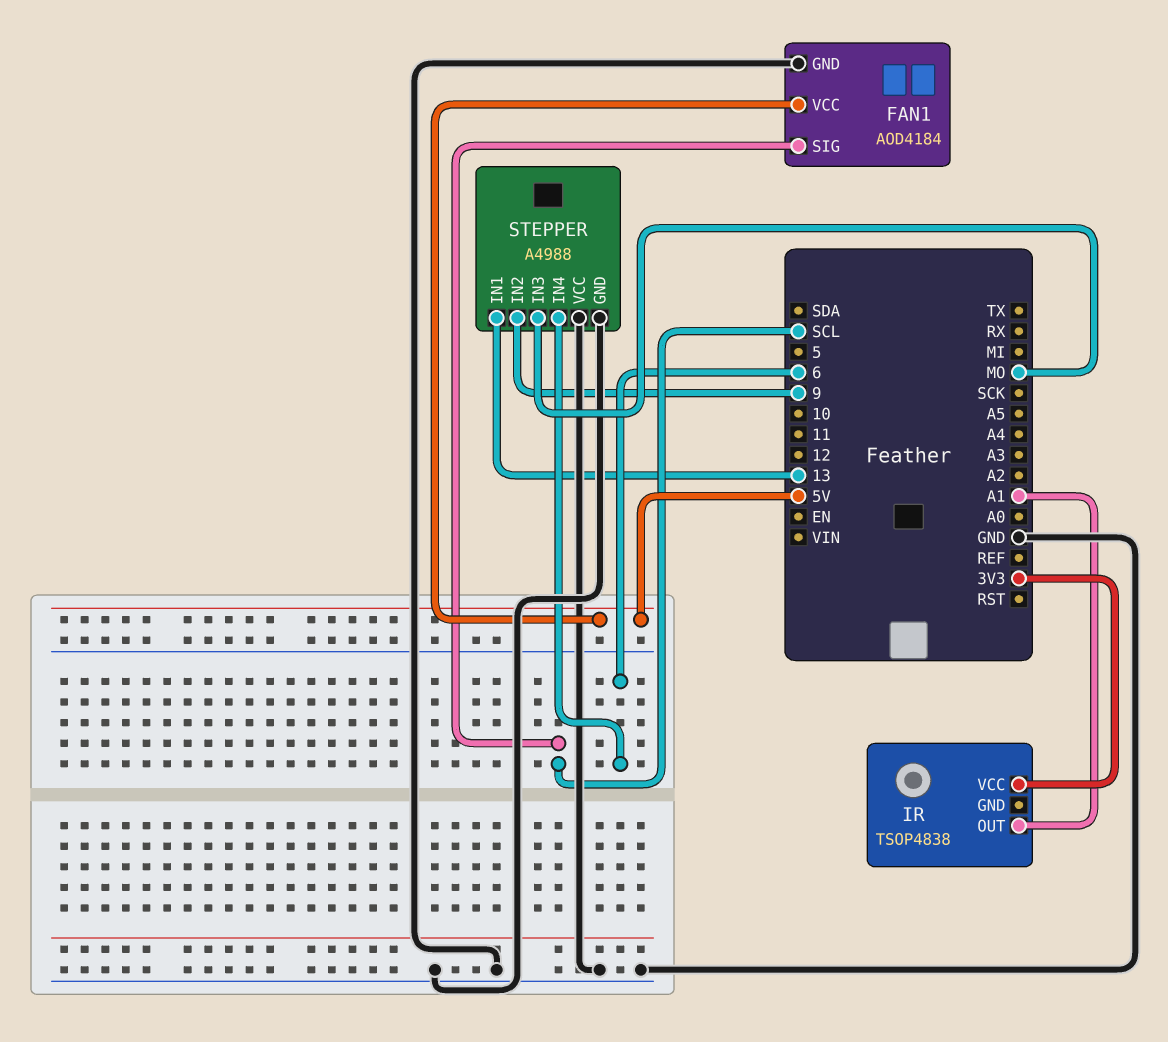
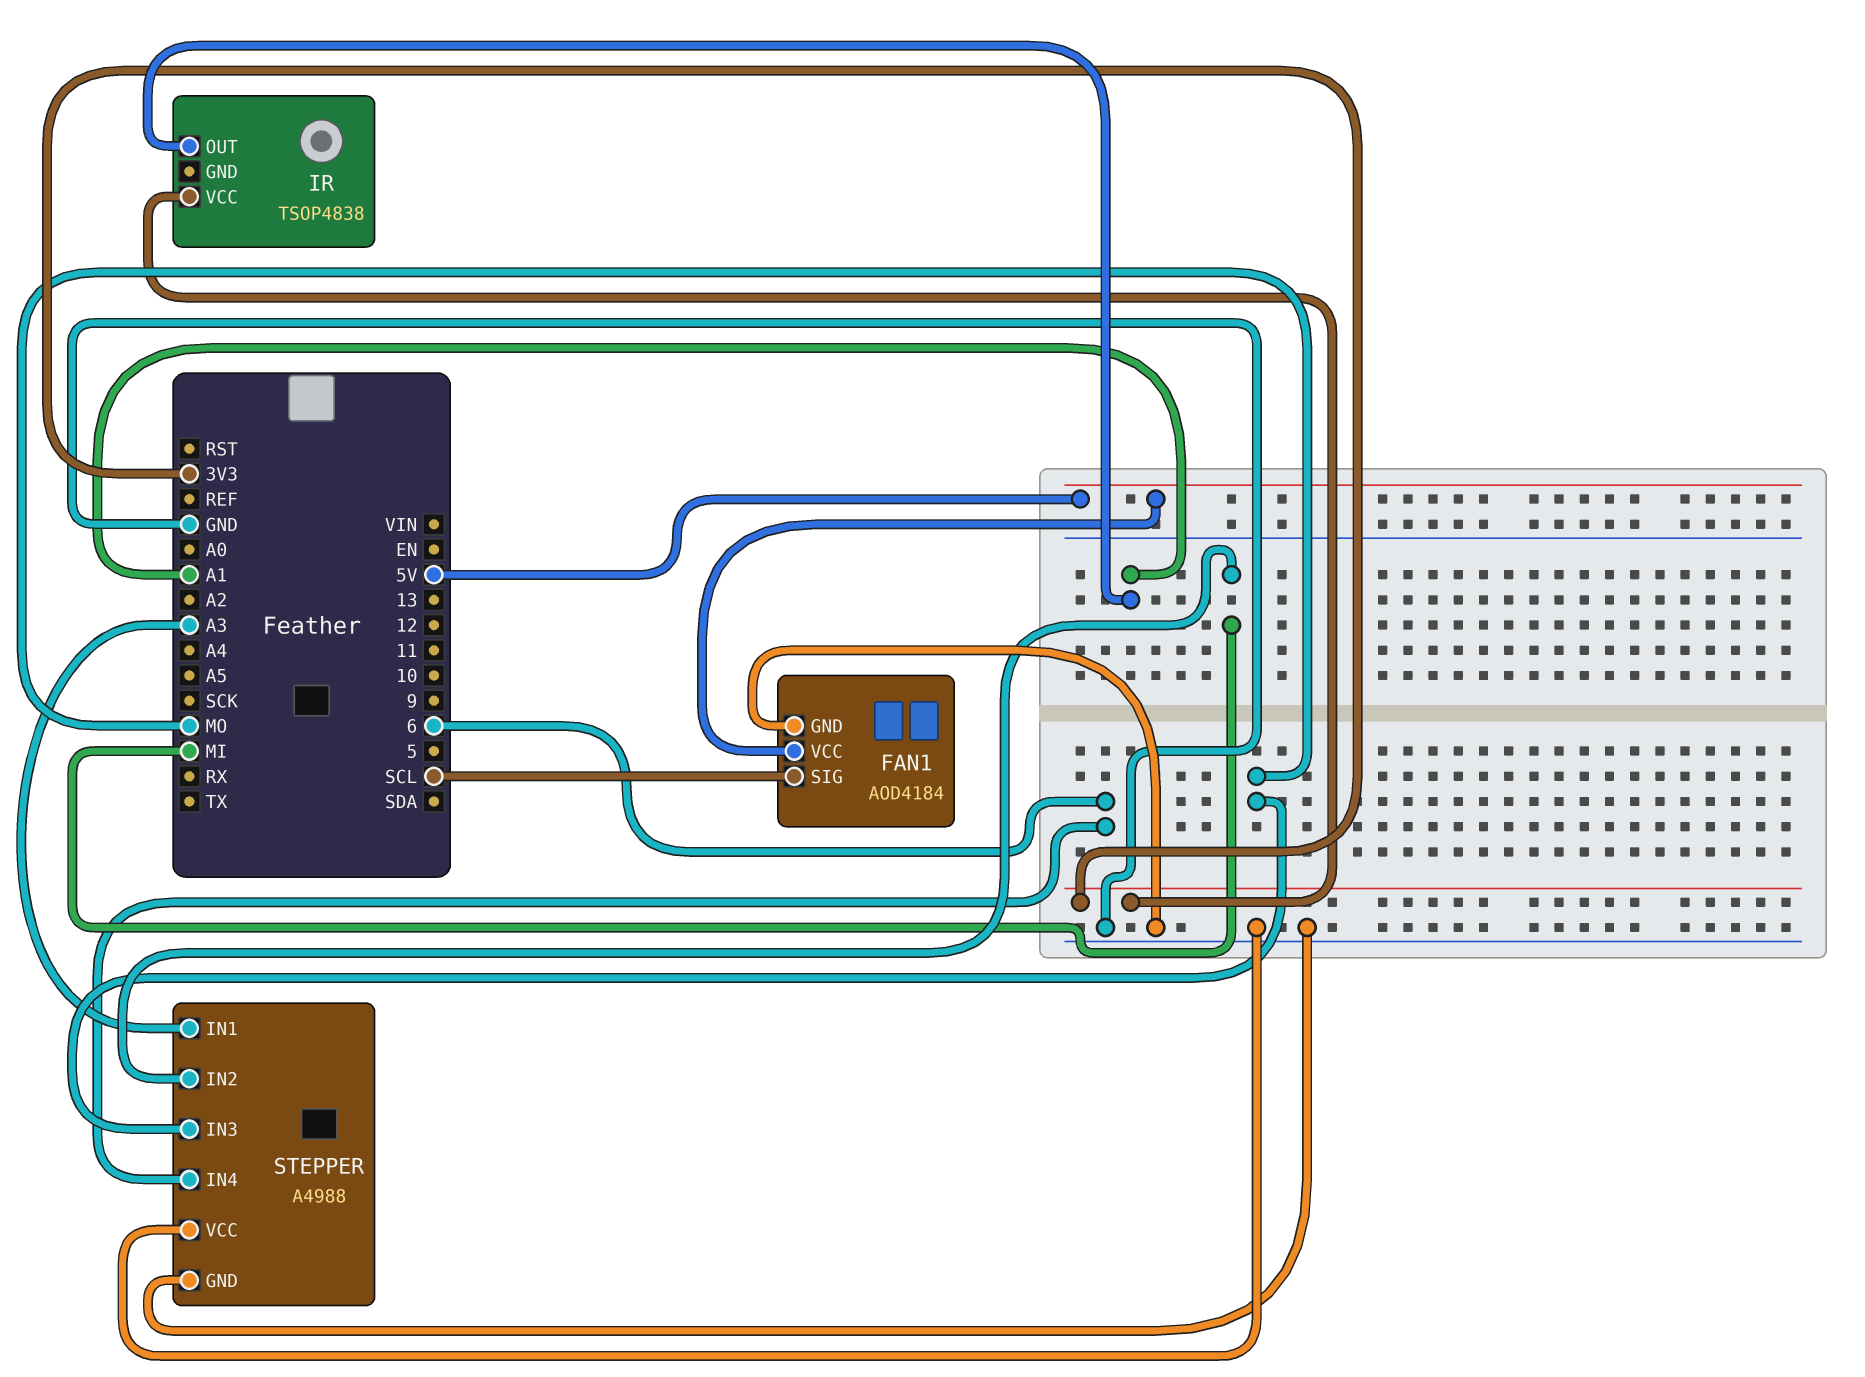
STEPPER pin IN1: 13 -> A3
STEPPER pin IN2: 9 -> MI

